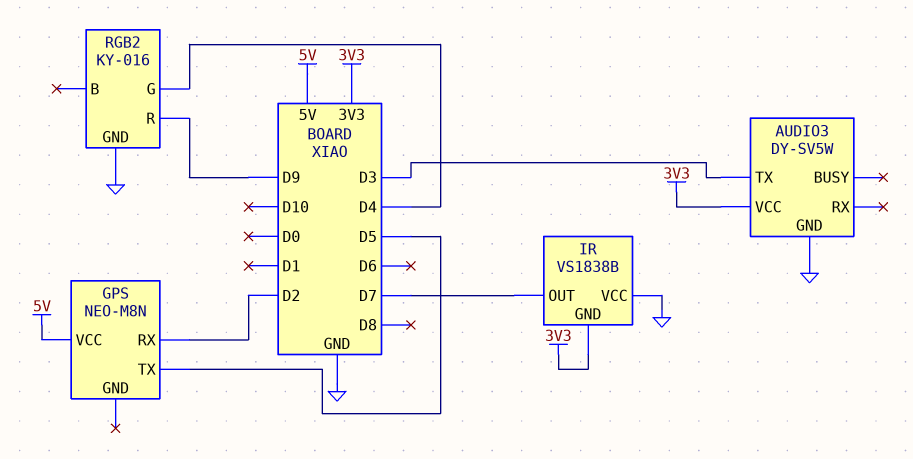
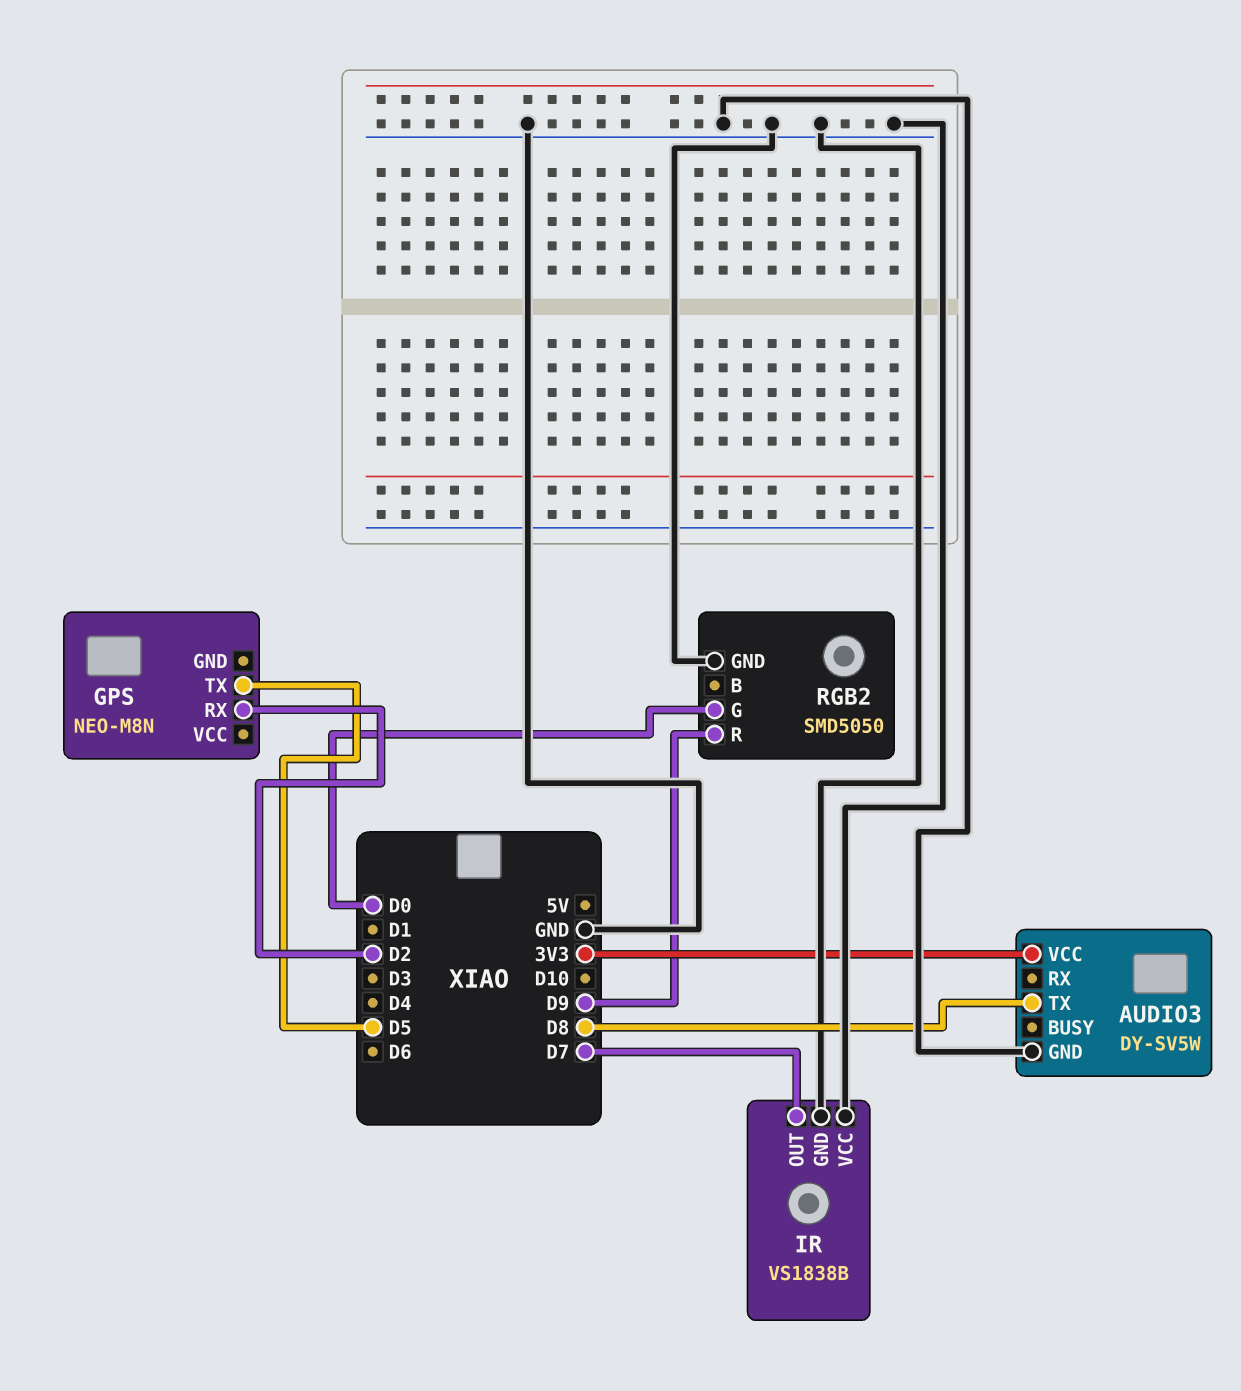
AUDIO3 pin TX: D3 -> D8
GPS pin VCC: 5V -> none
IR pin GND: 3V3 -> GND
RGB2: KY-016 -> SMD5050
RGB2 pin G: D4 -> D0

